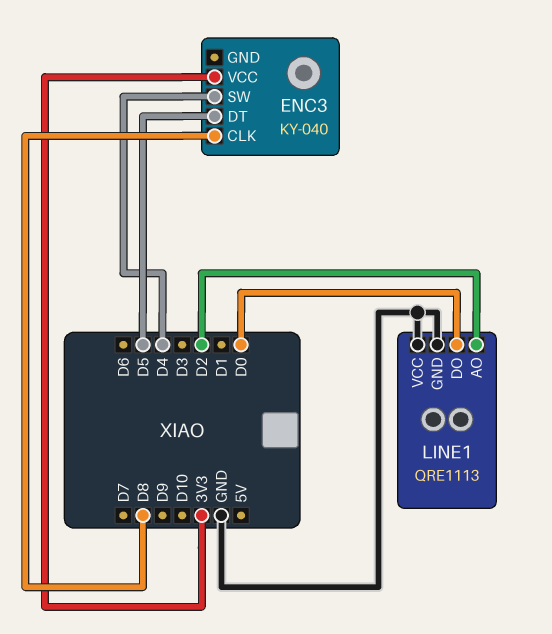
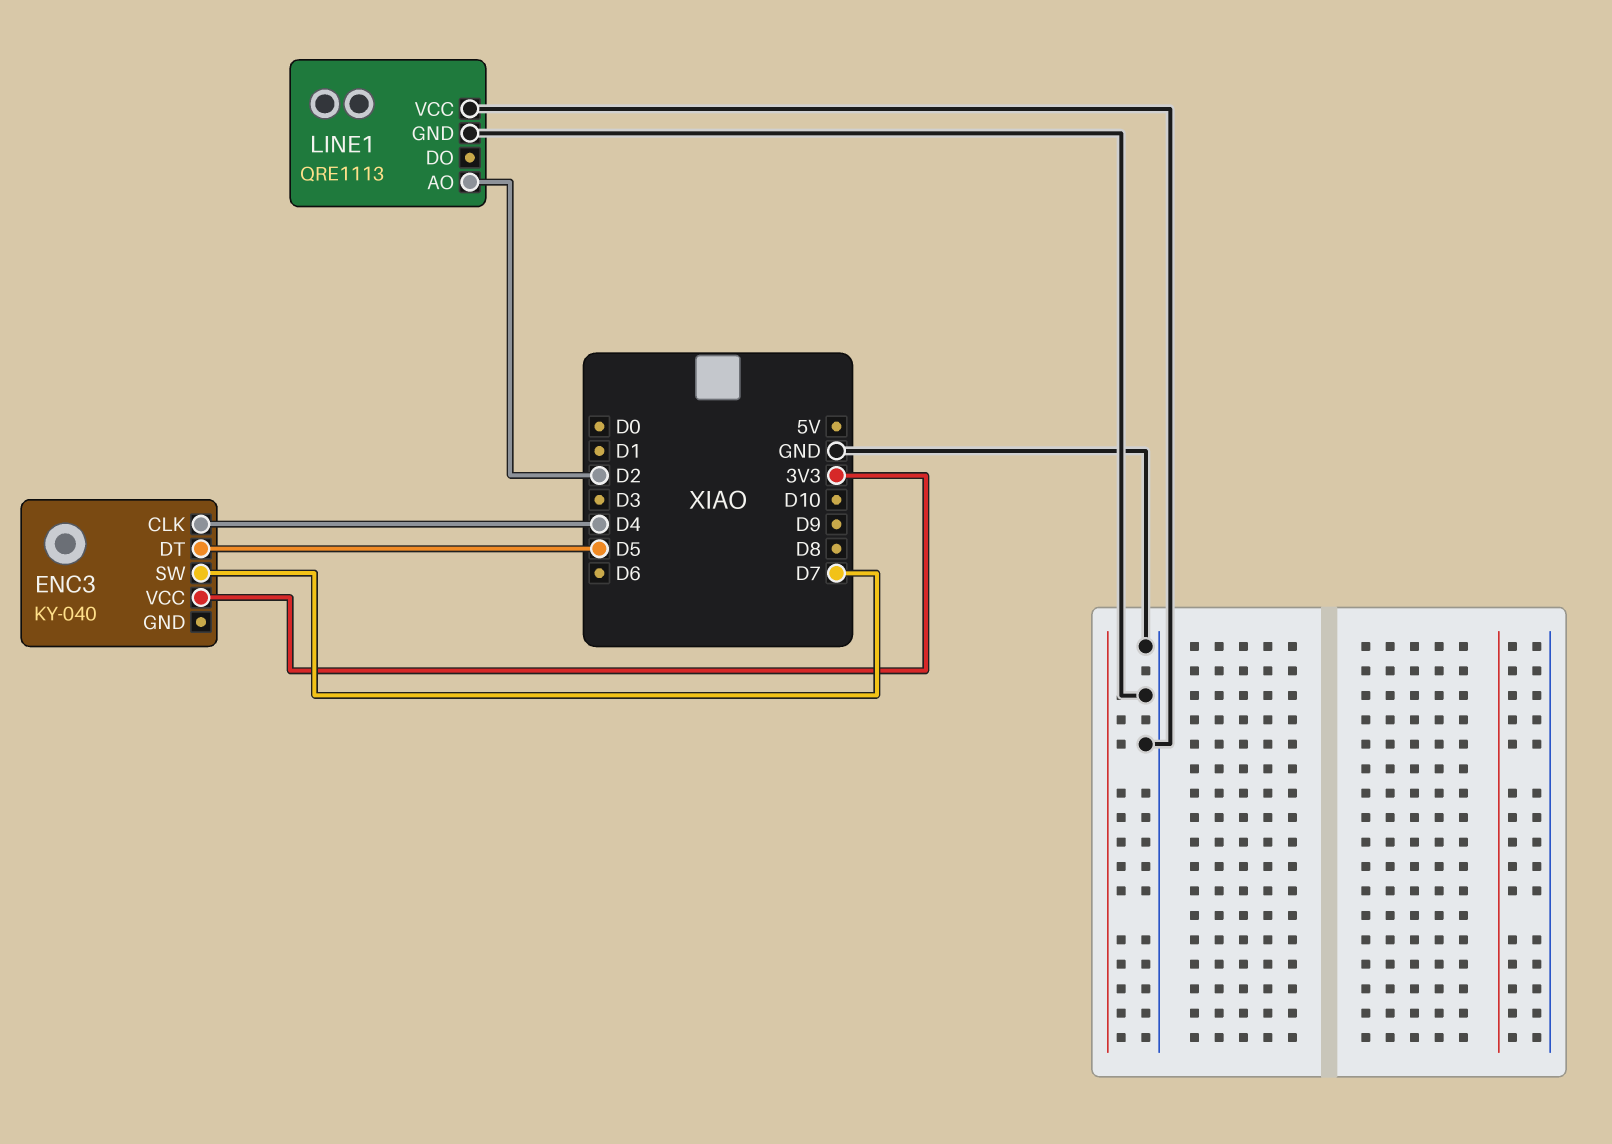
ENC3 pin CLK: D8 -> D4
ENC3 pin SW: D4 -> D7
LINE1 pin DO: D0 -> none

